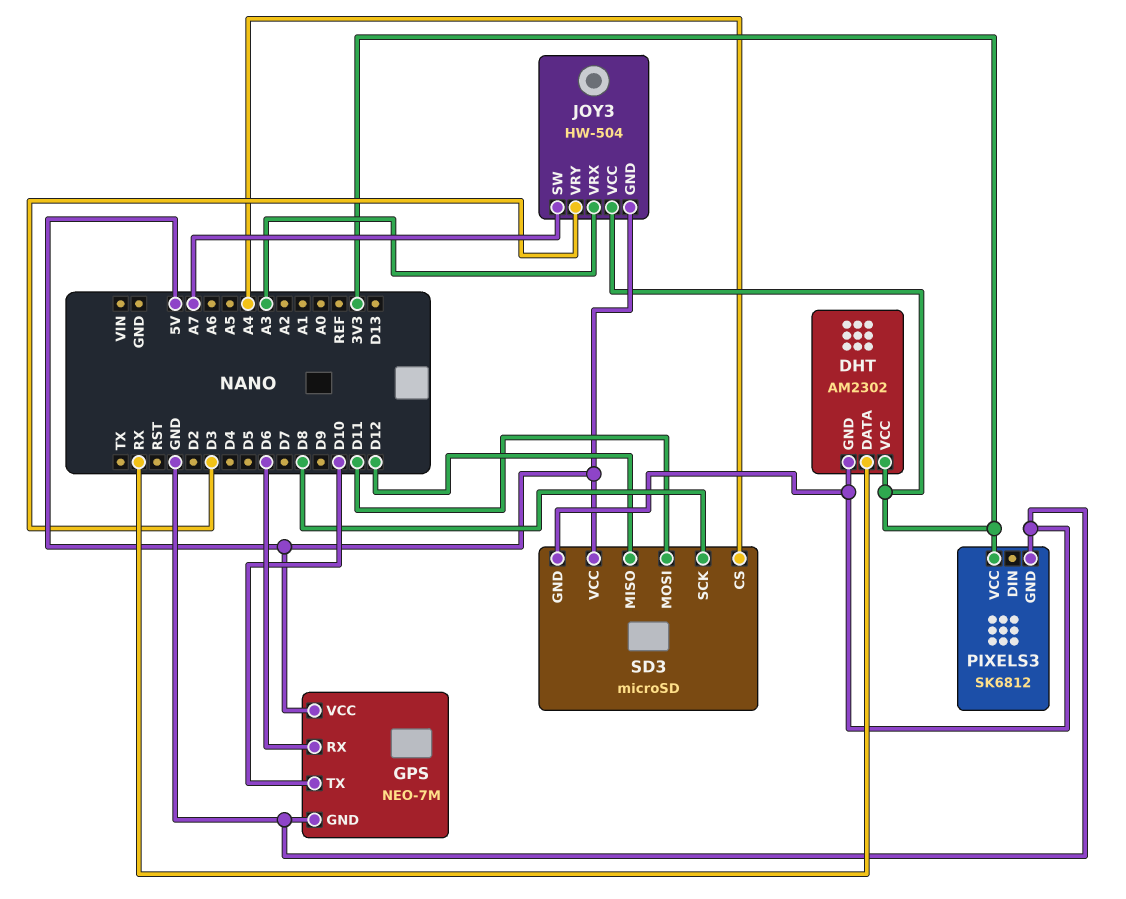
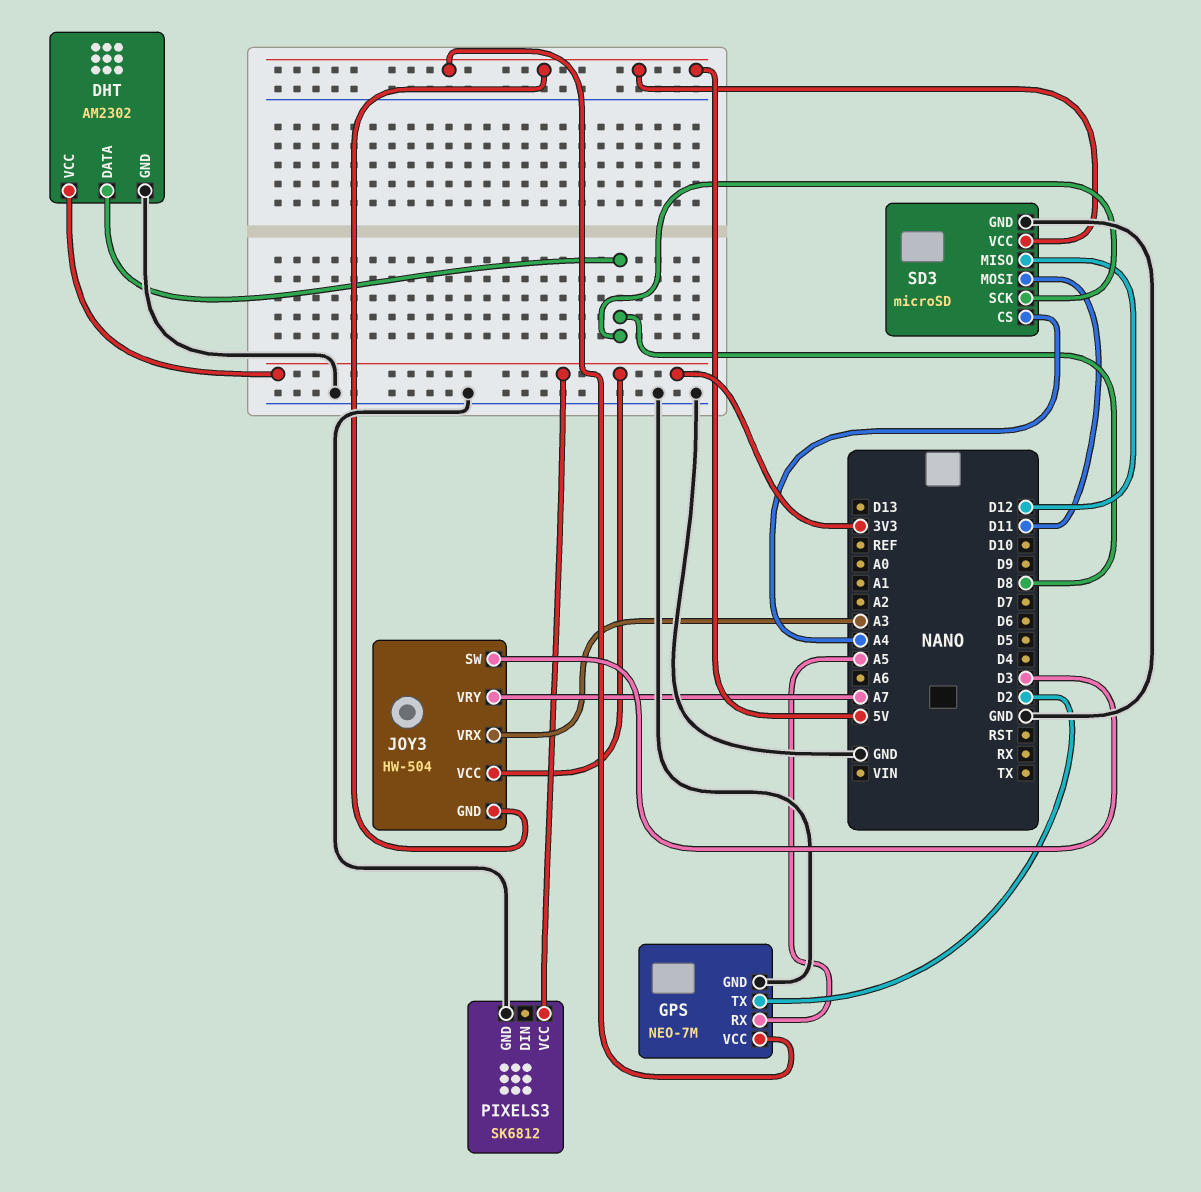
DHT pin DATA: RX -> D8
GPS pin RX: D6 -> A5
GPS pin TX: D10 -> D2
JOY3 pin SW: A7 -> D3
JOY3 pin VRY: D3 -> A7

